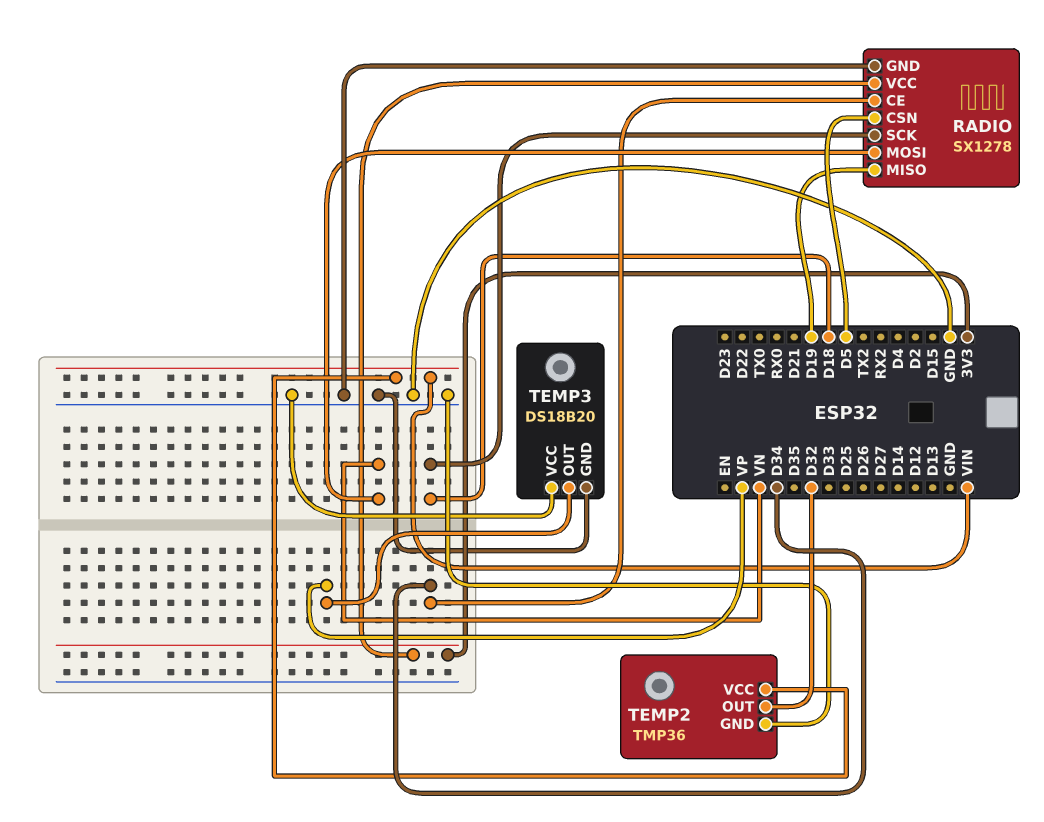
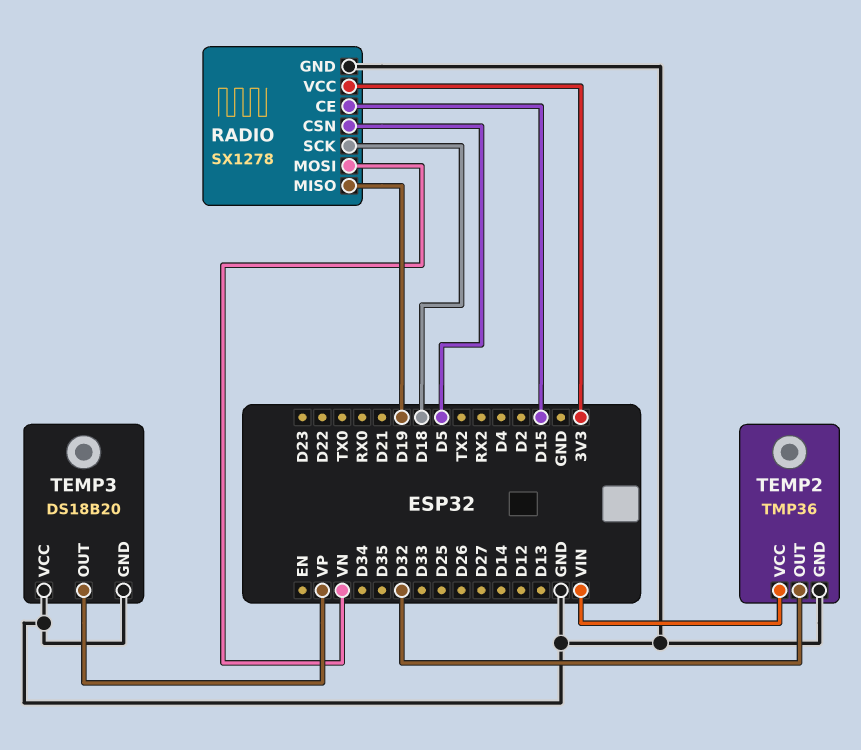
RADIO pin CE: D34 -> D15

